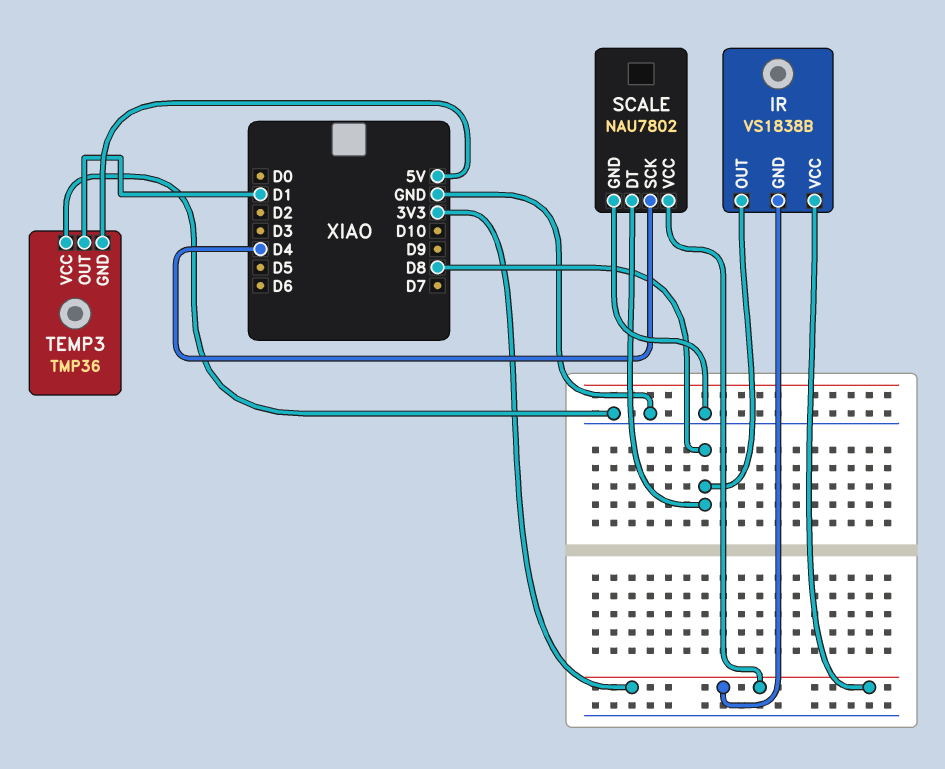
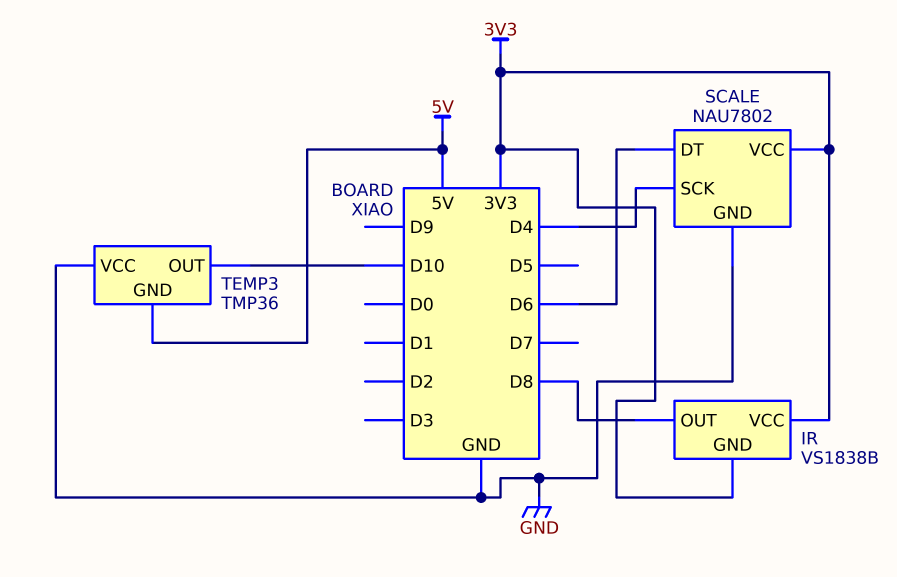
SCALE pin DT: D8 -> D6
TEMP3 pin OUT: D1 -> D10

